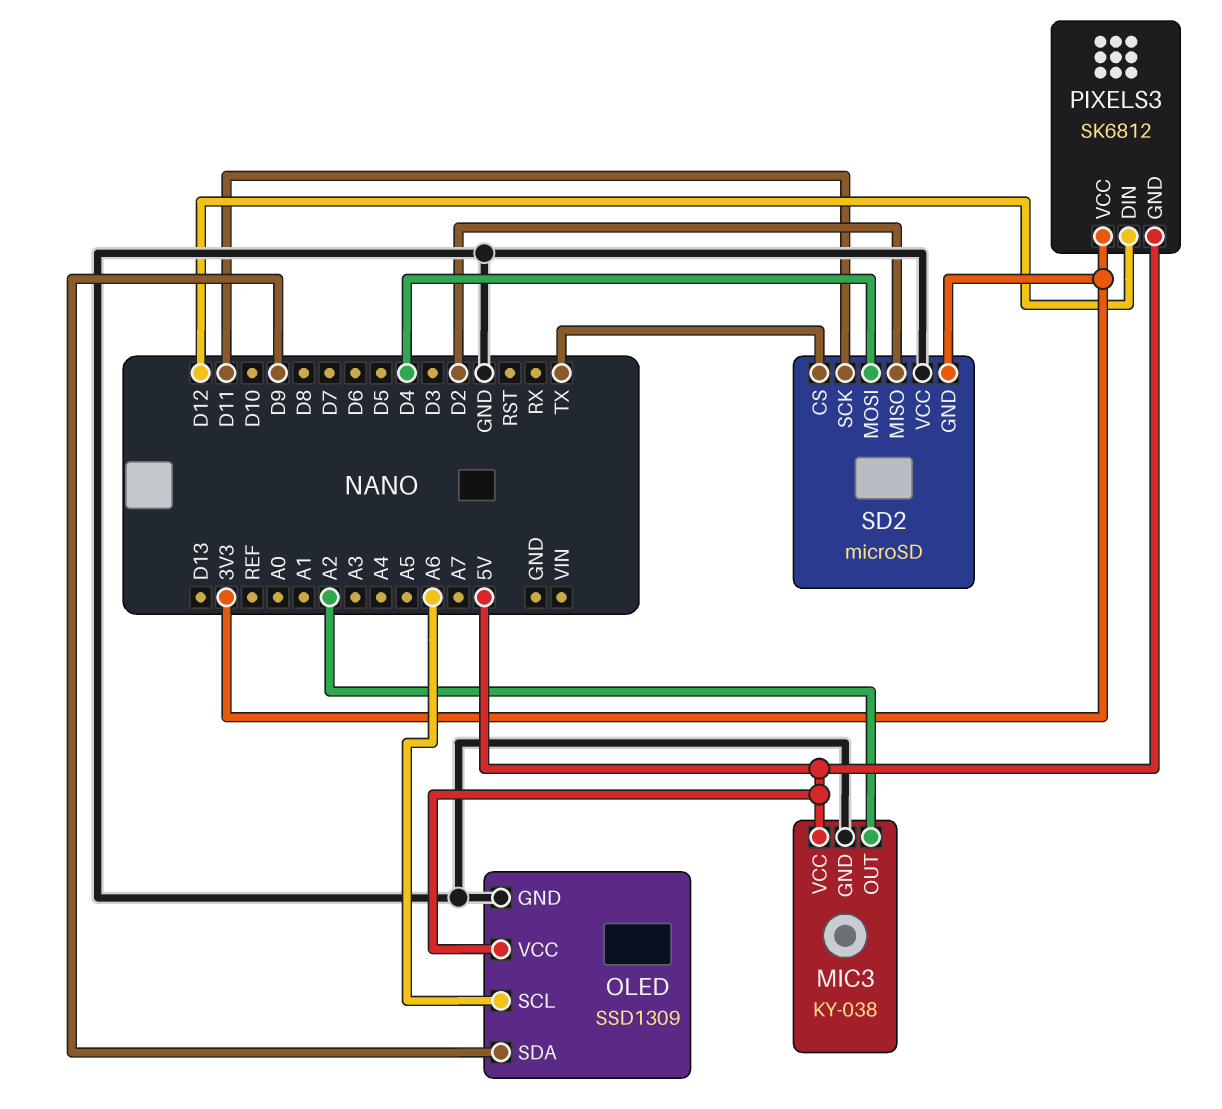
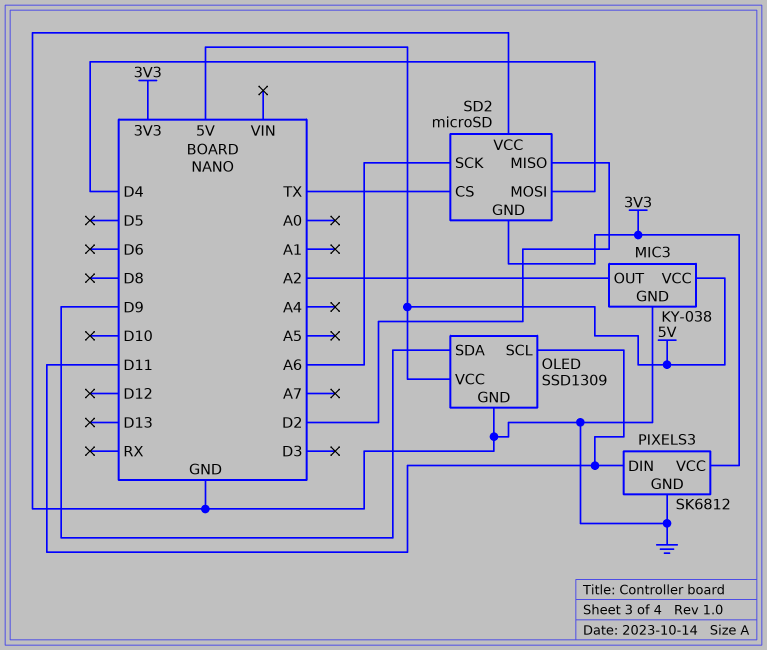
OLED pin SCL: A6 -> D11
PIXELS3 pin DIN: D12 -> D11
PIXELS3 pin GND: 5V -> GND
SD2 pin SCK: D11 -> A6

